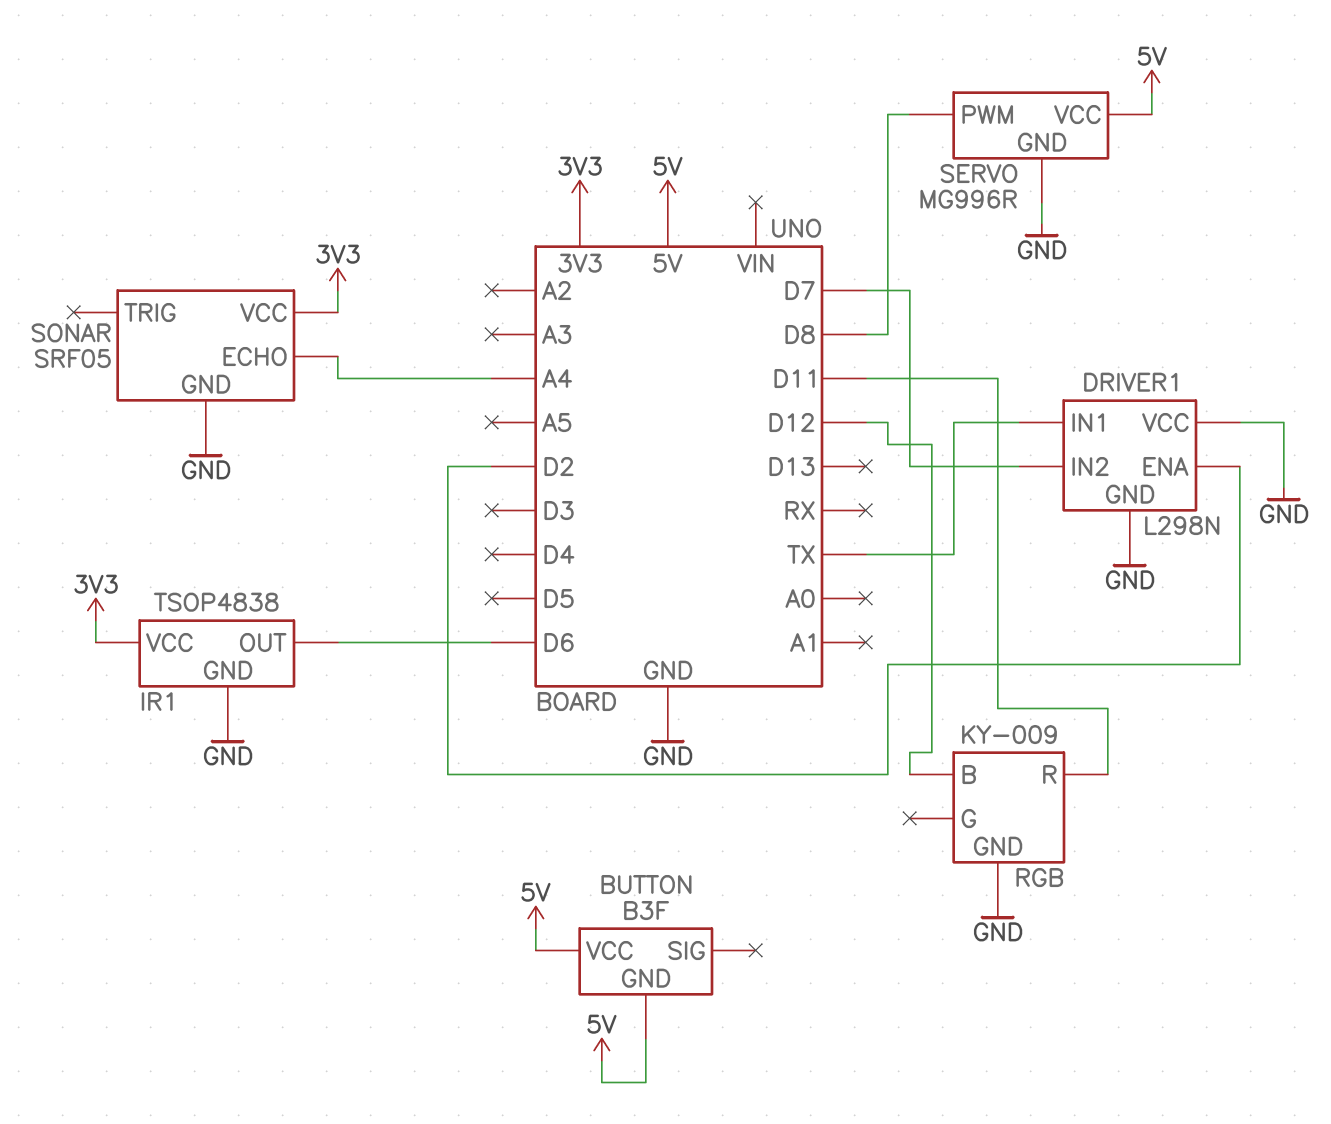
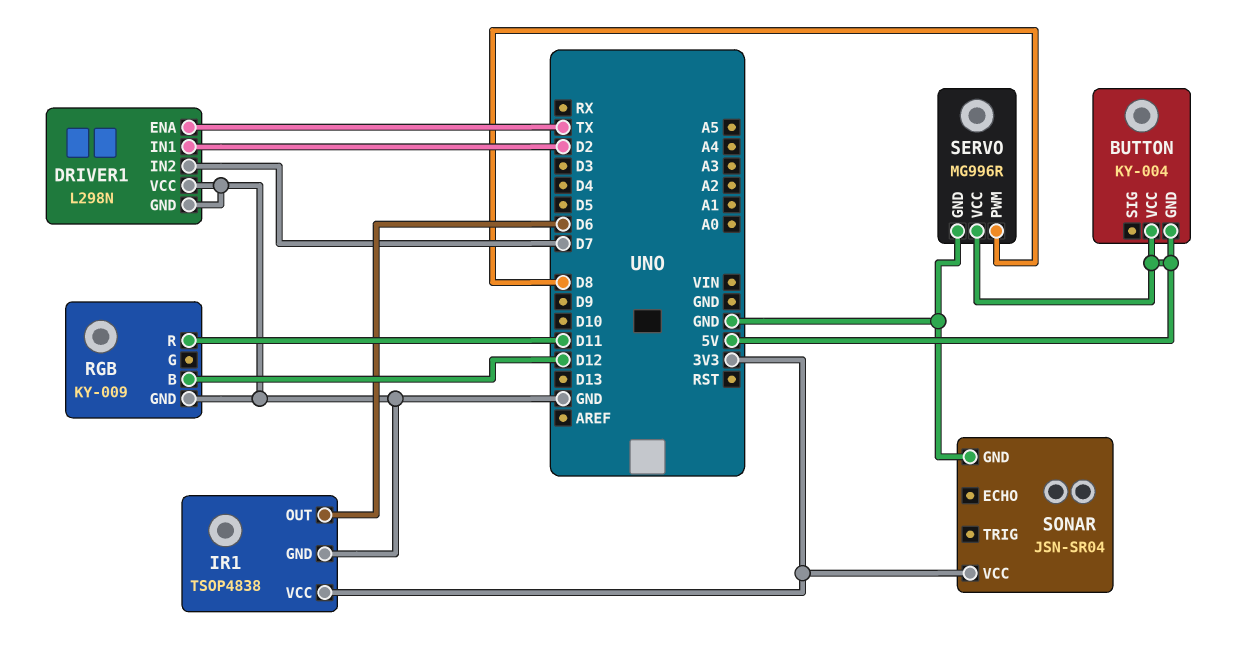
BUTTON: B3F -> KY-004
DRIVER1 pin ENA: D2 -> TX
DRIVER1 pin IN1: TX -> D2
SONAR: SRF05 -> JSN-SR04
SONAR pin ECHO: A4 -> none

